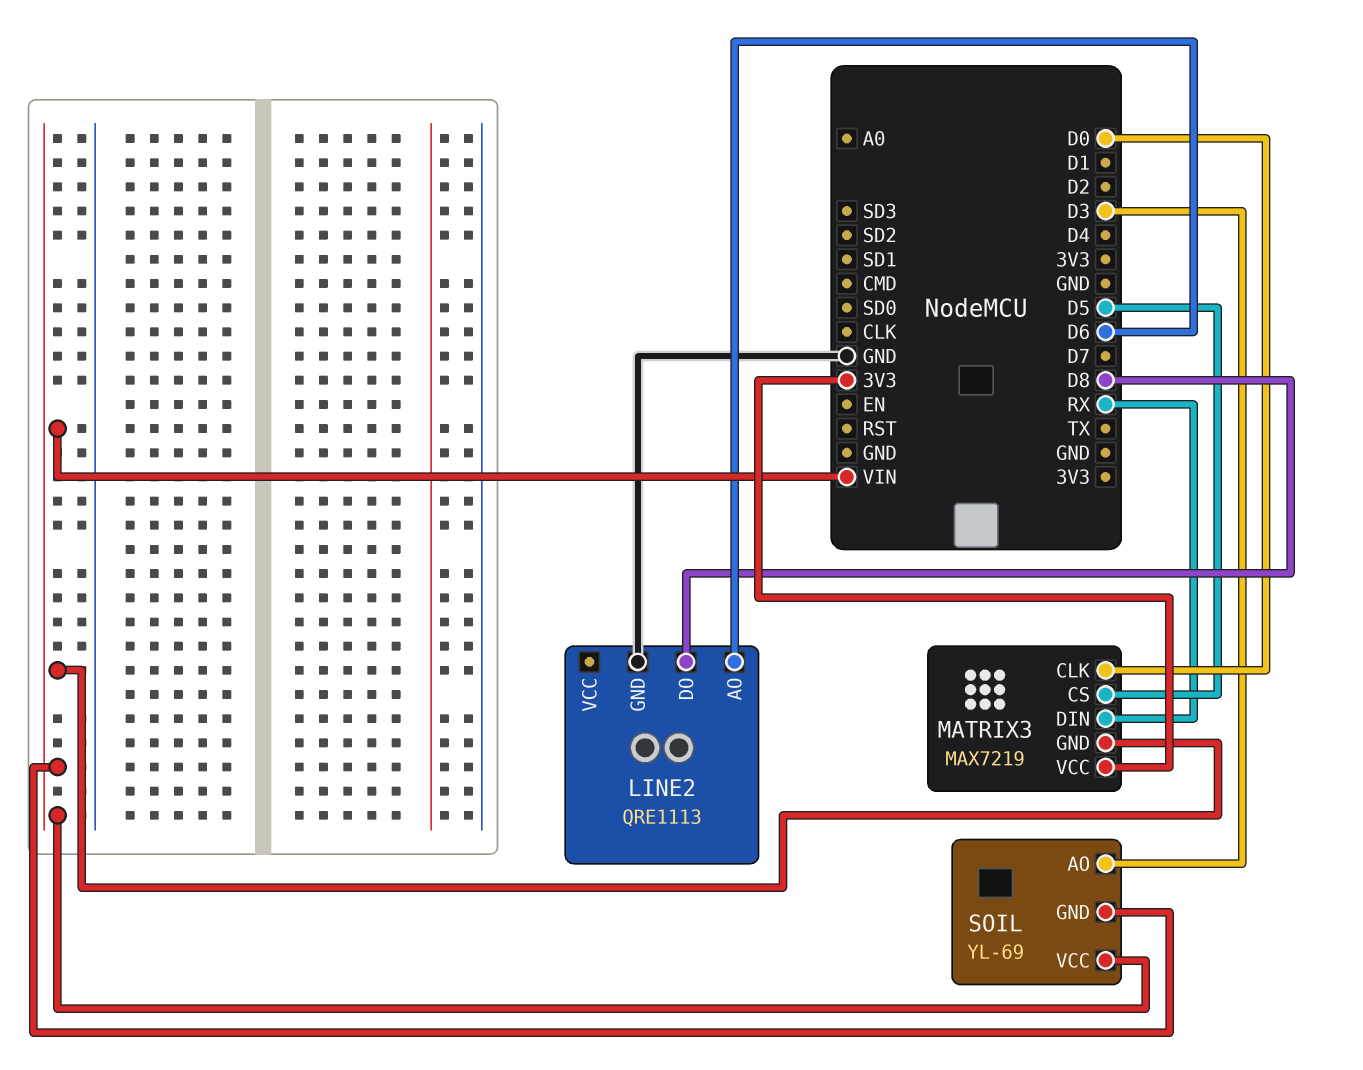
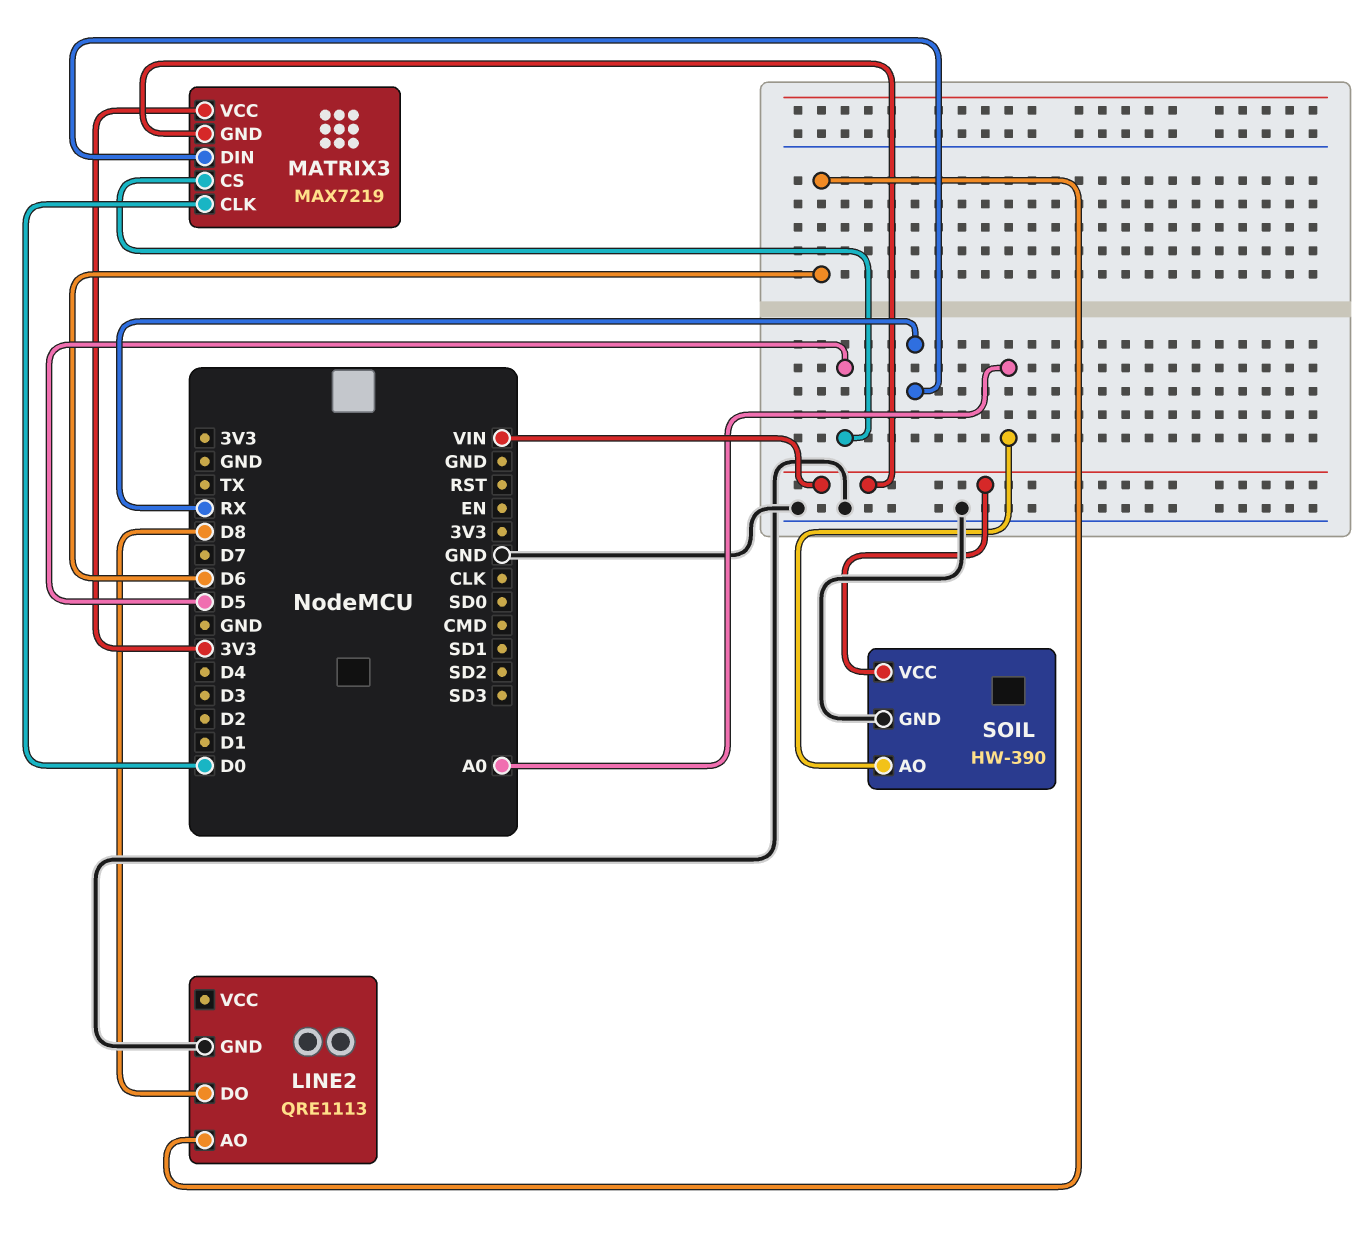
SOIL: YL-69 -> HW-390
SOIL pin AO: D3 -> A0
SOIL pin GND: VIN -> GND

